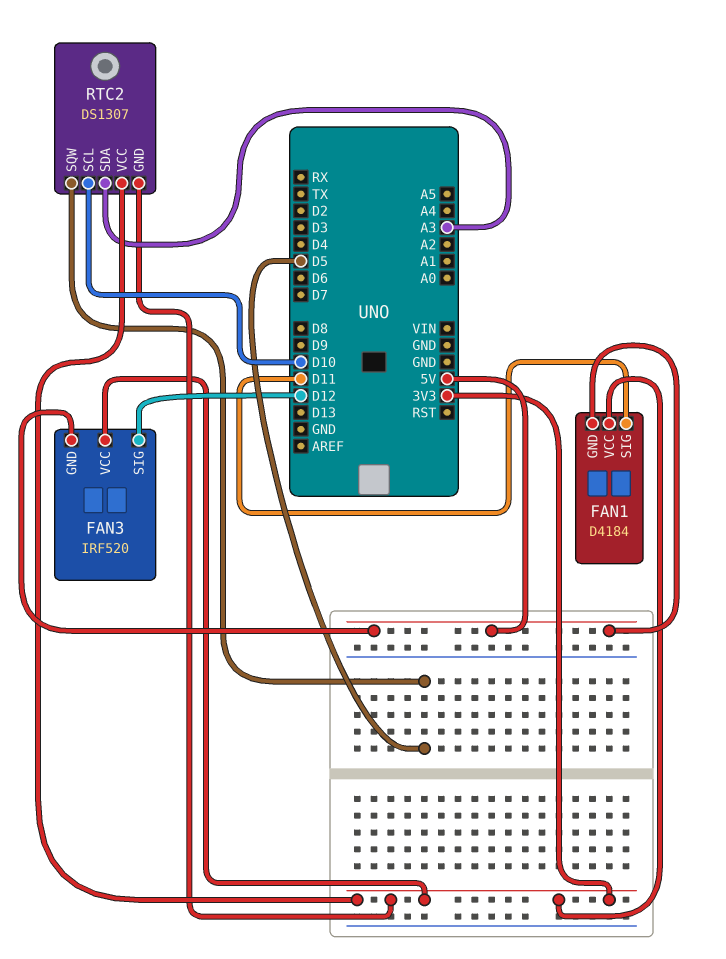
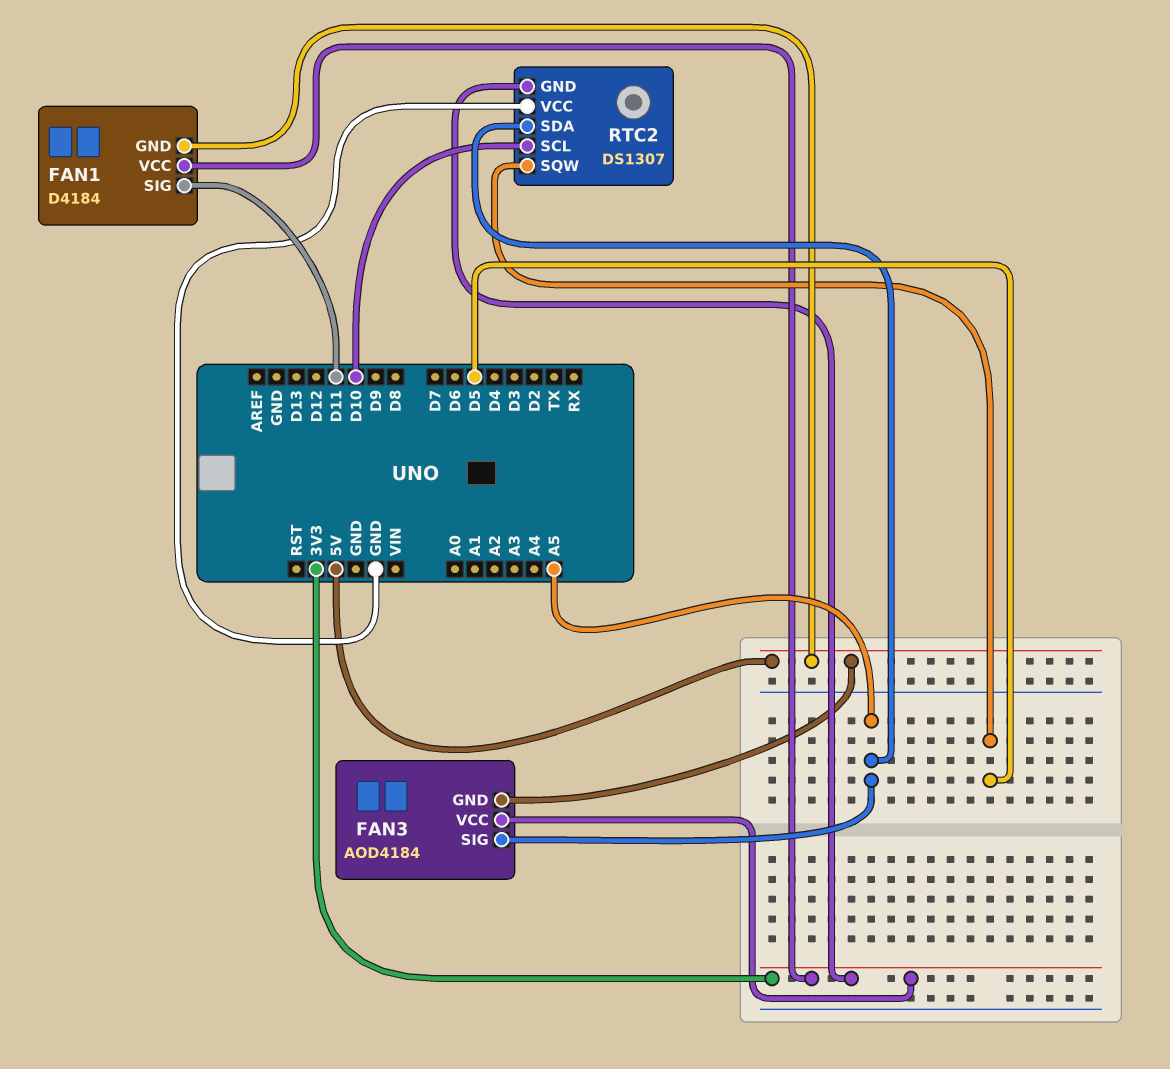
FAN3: IRF520 -> AOD4184
FAN3 pin SIG: D12 -> A5
RTC2 pin SDA: A3 -> A5
RTC2 pin VCC: 3V3 -> GND

